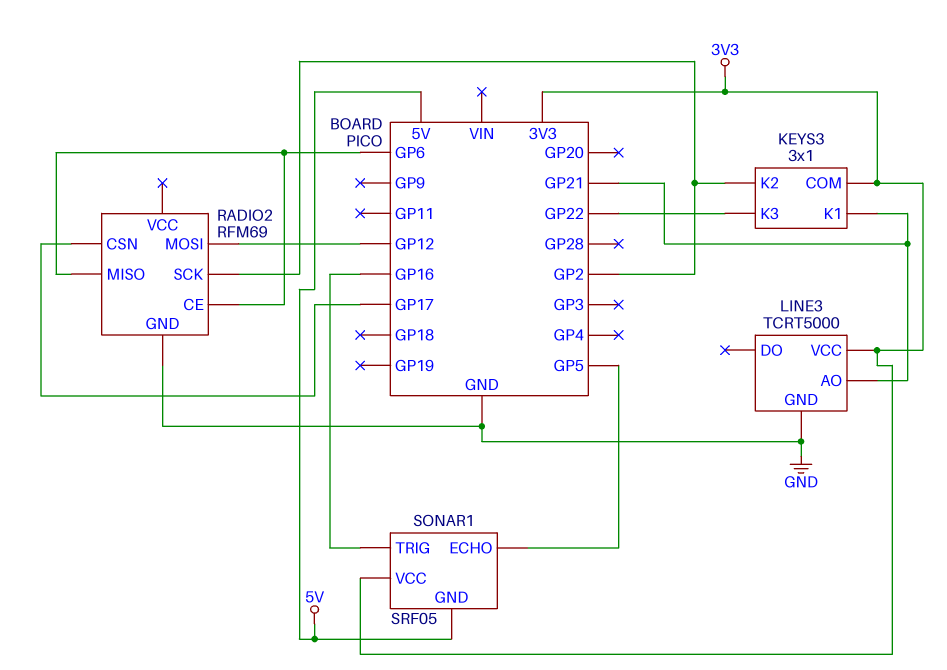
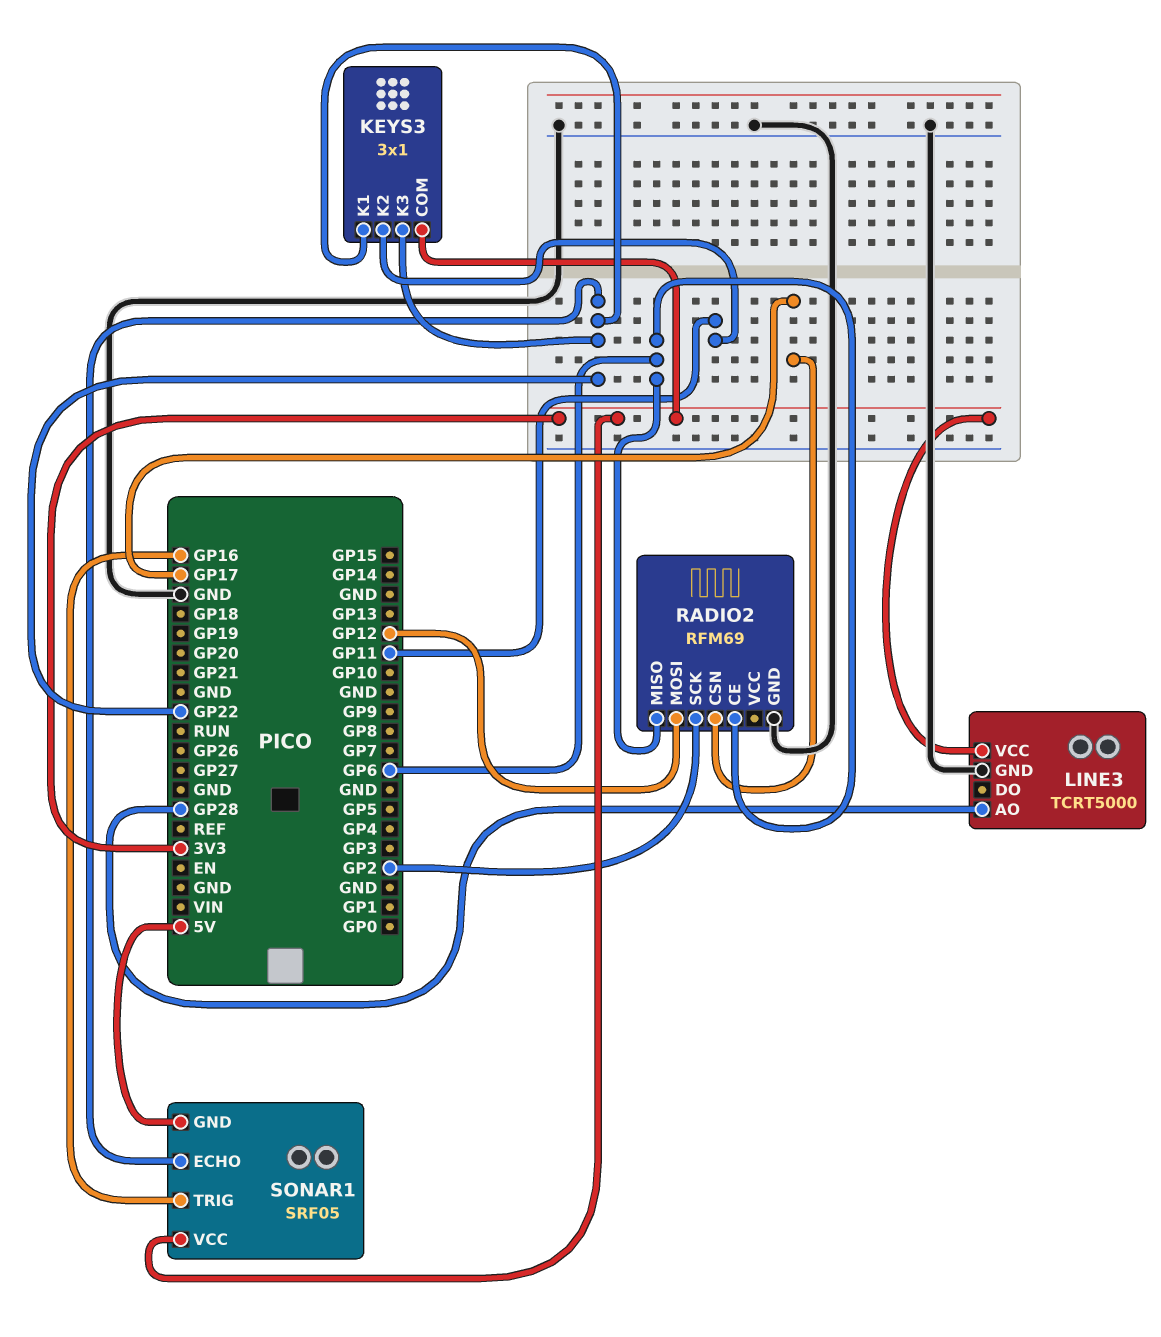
KEYS3 pin K1: GP21 -> GP22
KEYS3 pin K2: GP2 -> GP11
LINE3 pin AO: GP21 -> GP28
SONAR1 pin ECHO: GP5 -> GP22

